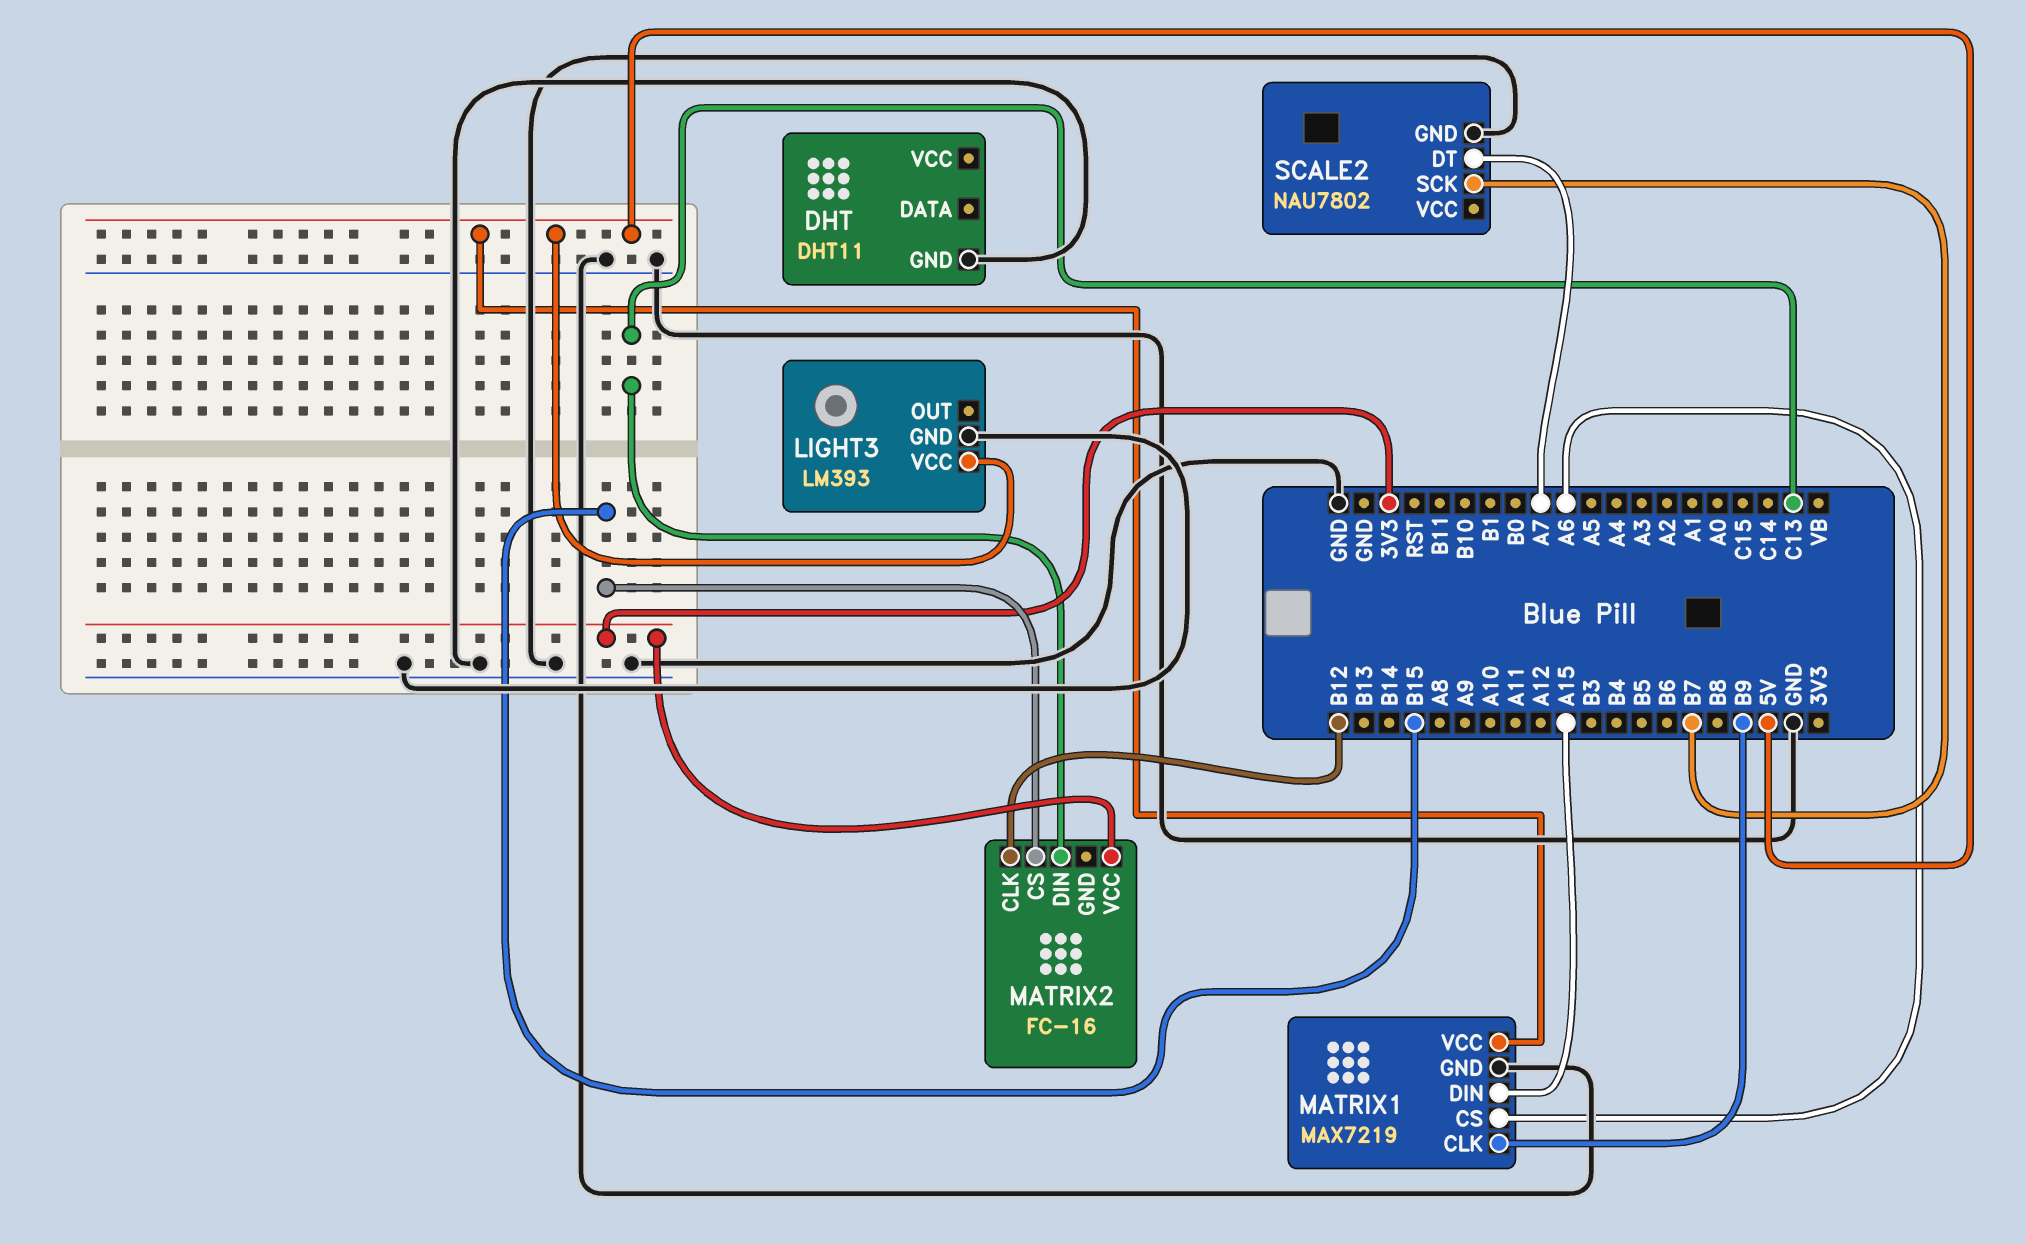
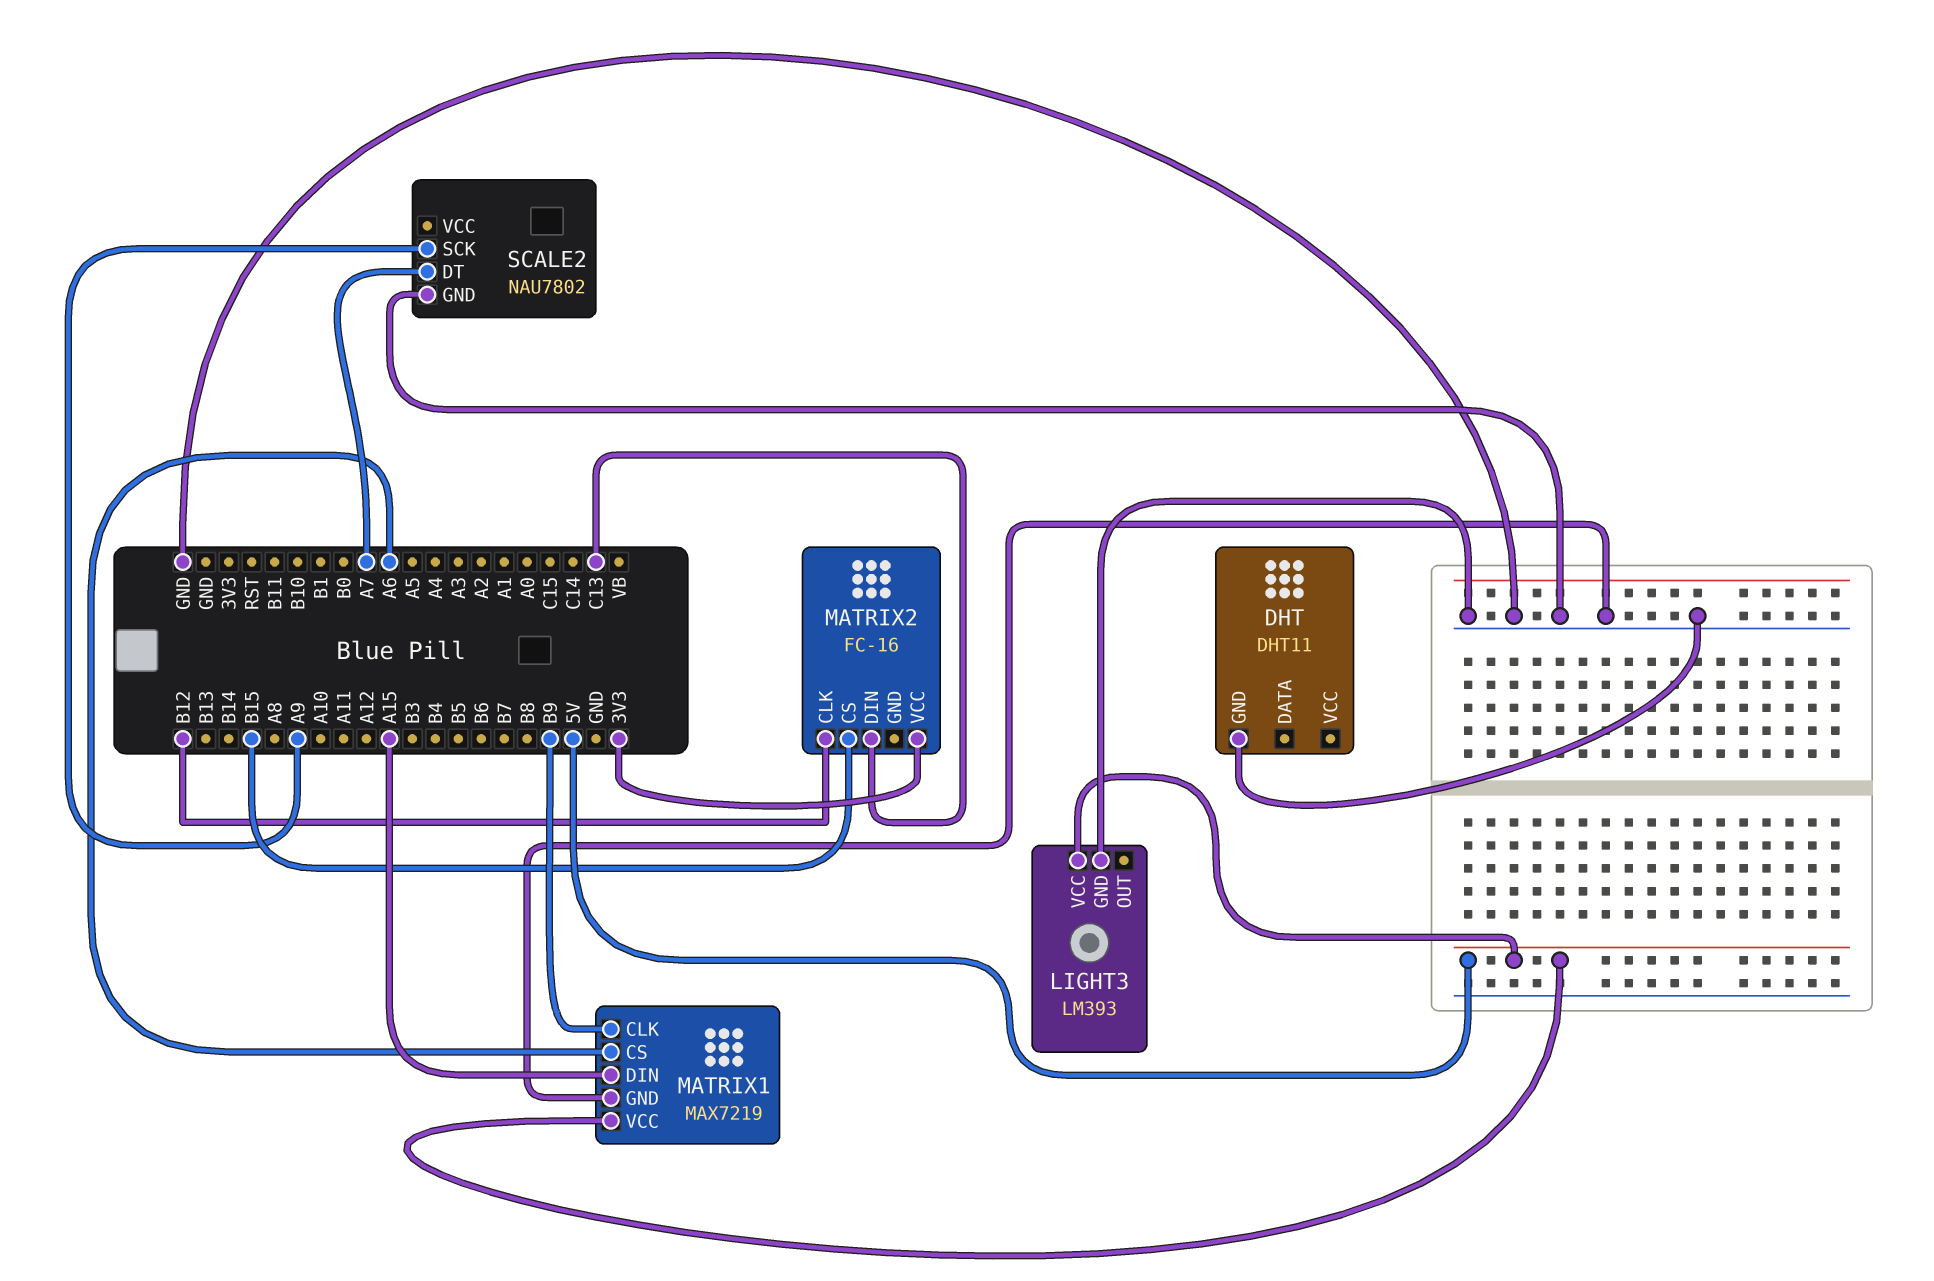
SCALE2 pin SCK: B7 -> A9

